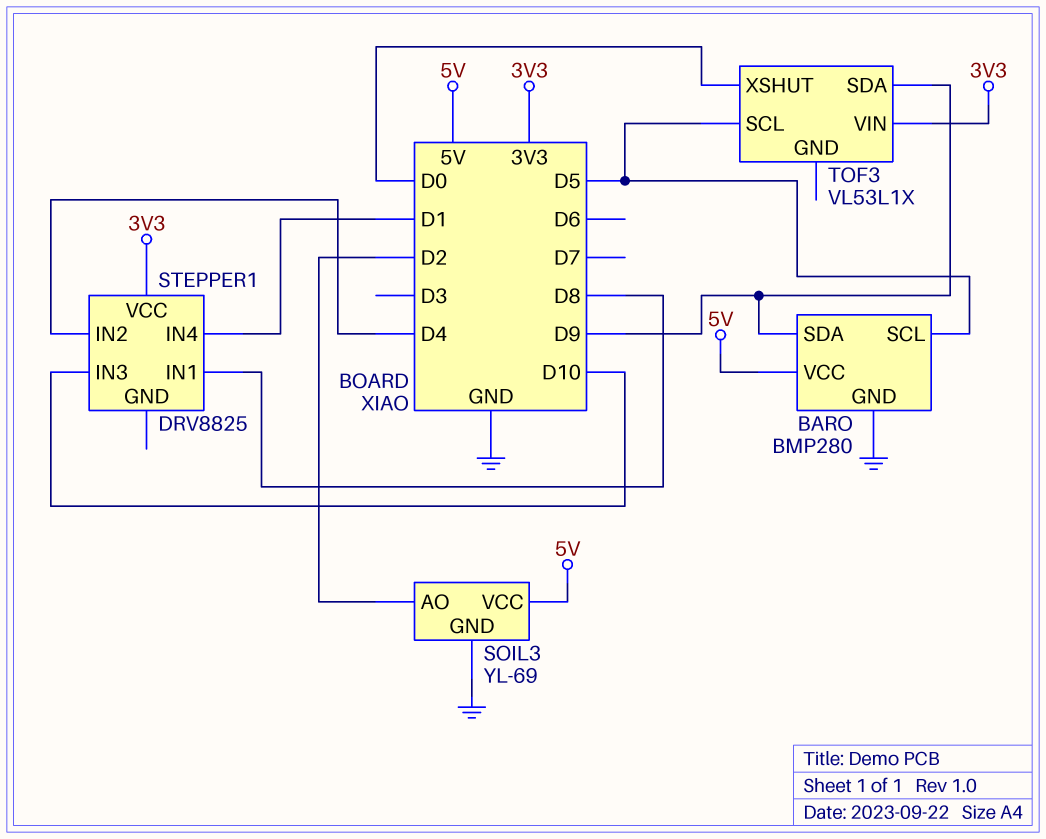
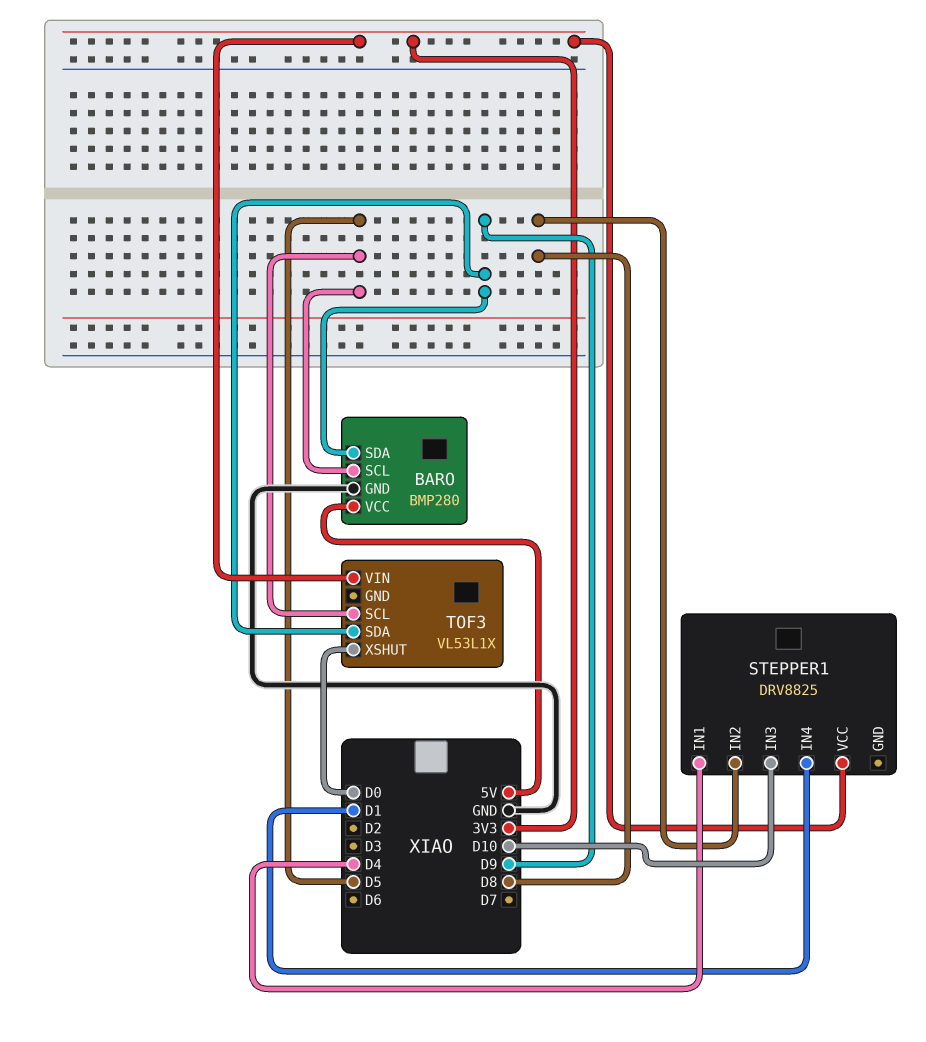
SOIL3: YL-69 -> none
SOIL3 pin AO: D2 -> none
SOIL3 pin GND: GND -> none
SOIL3 pin VCC: 5V -> none
STEPPER1 pin IN1: D8 -> D4
STEPPER1 pin IN2: D4 -> D8

